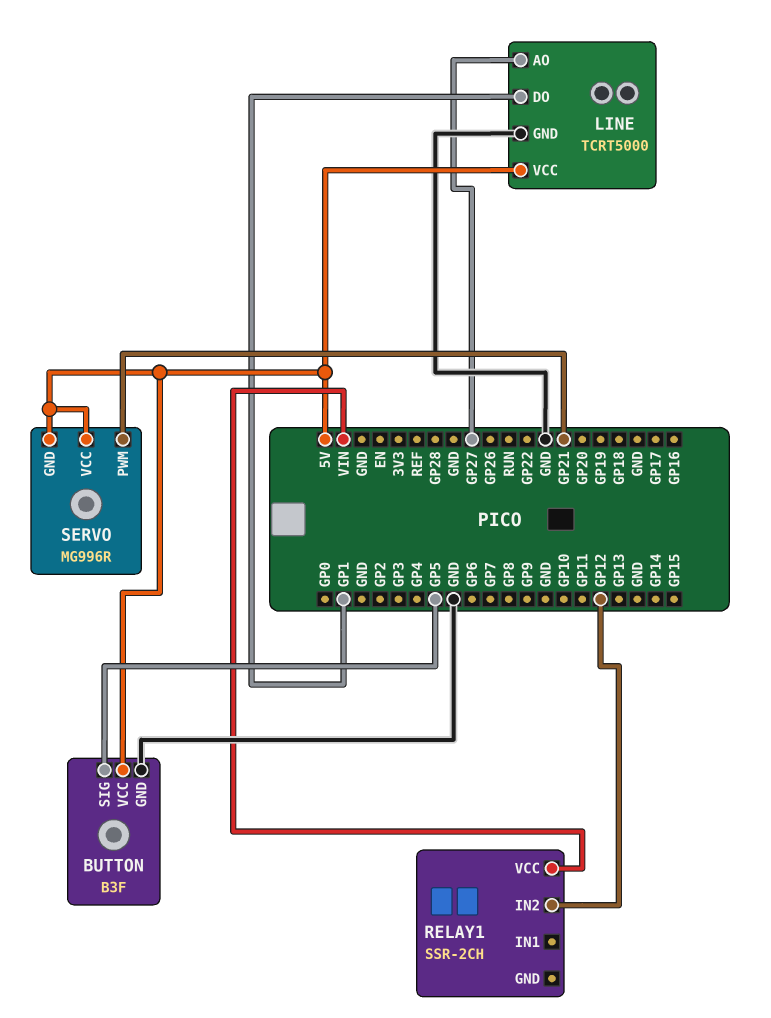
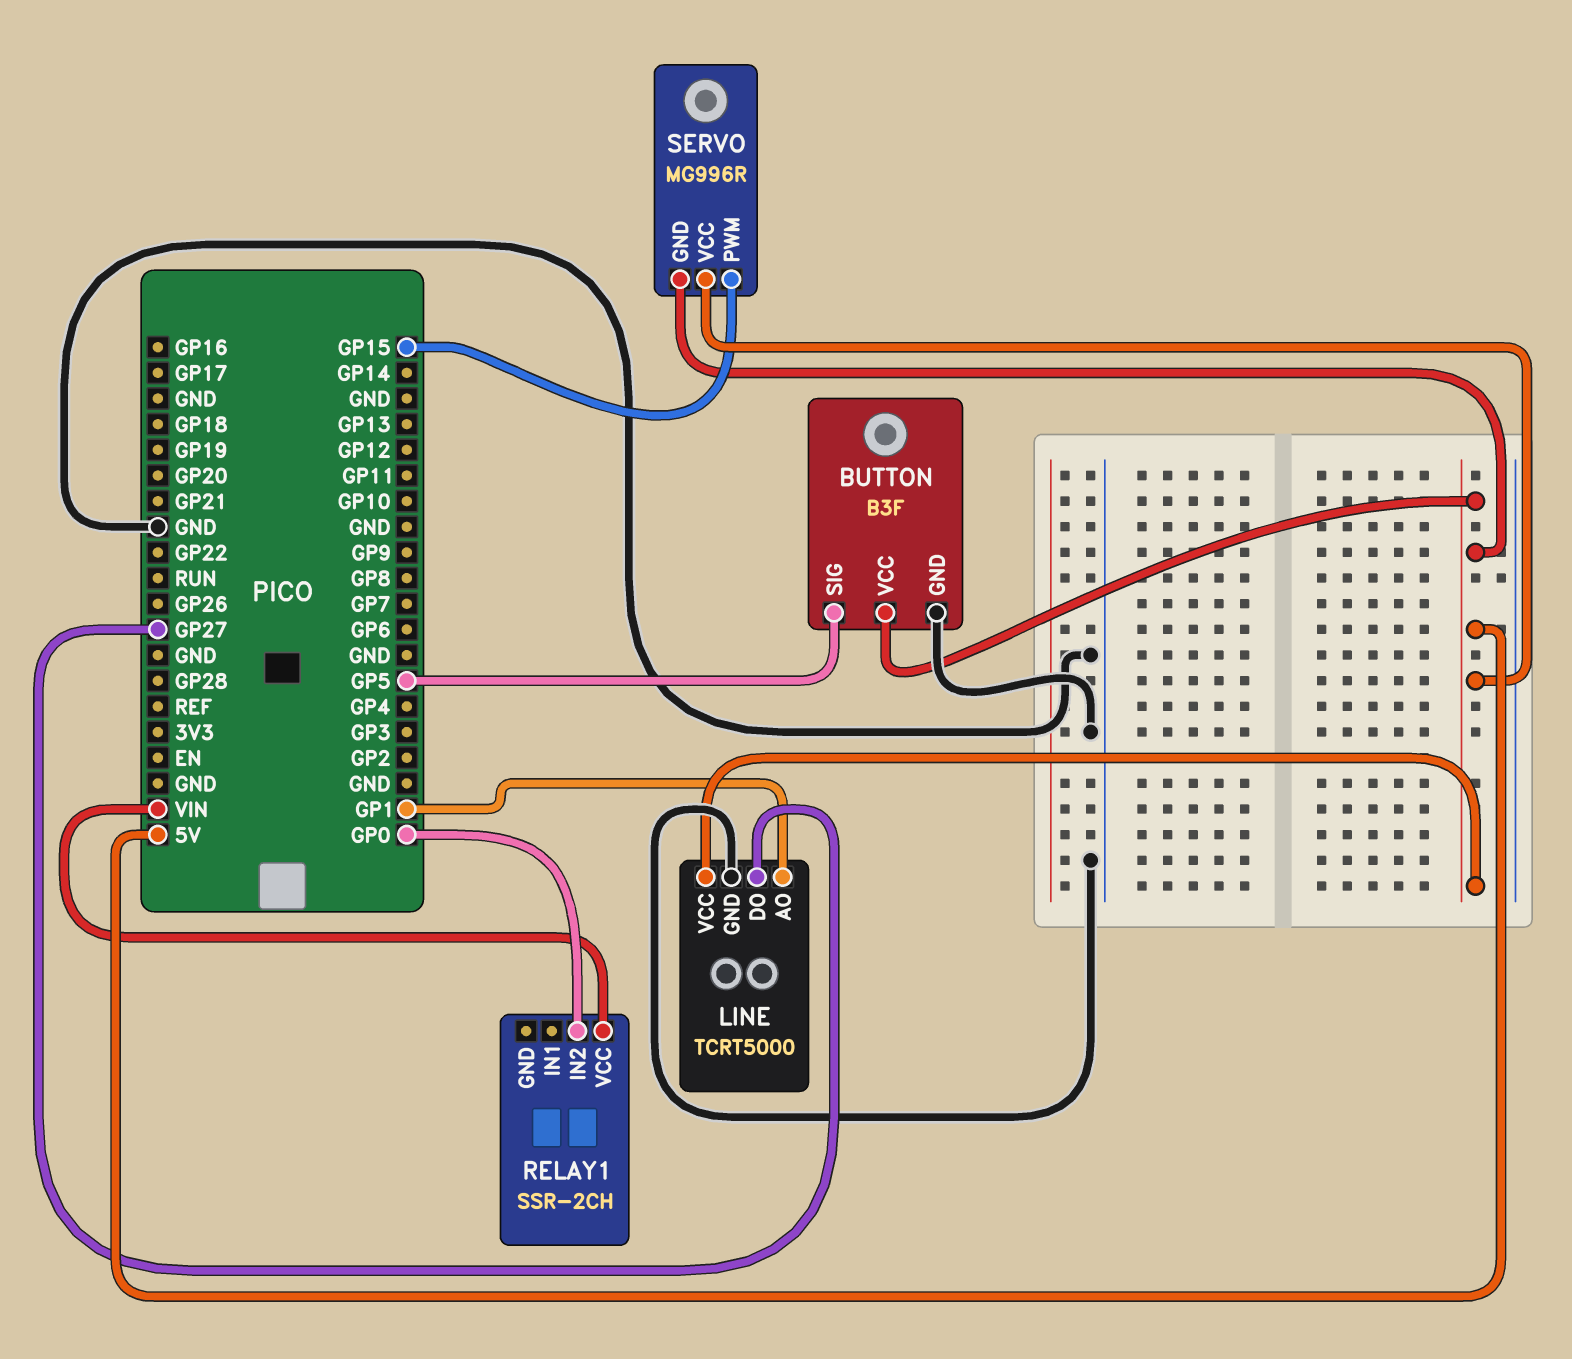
LINE pin AO: GP27 -> GP1
LINE pin DO: GP1 -> GP27
RELAY1 pin IN2: GP12 -> GP0
SERVO pin PWM: GP21 -> GP15

